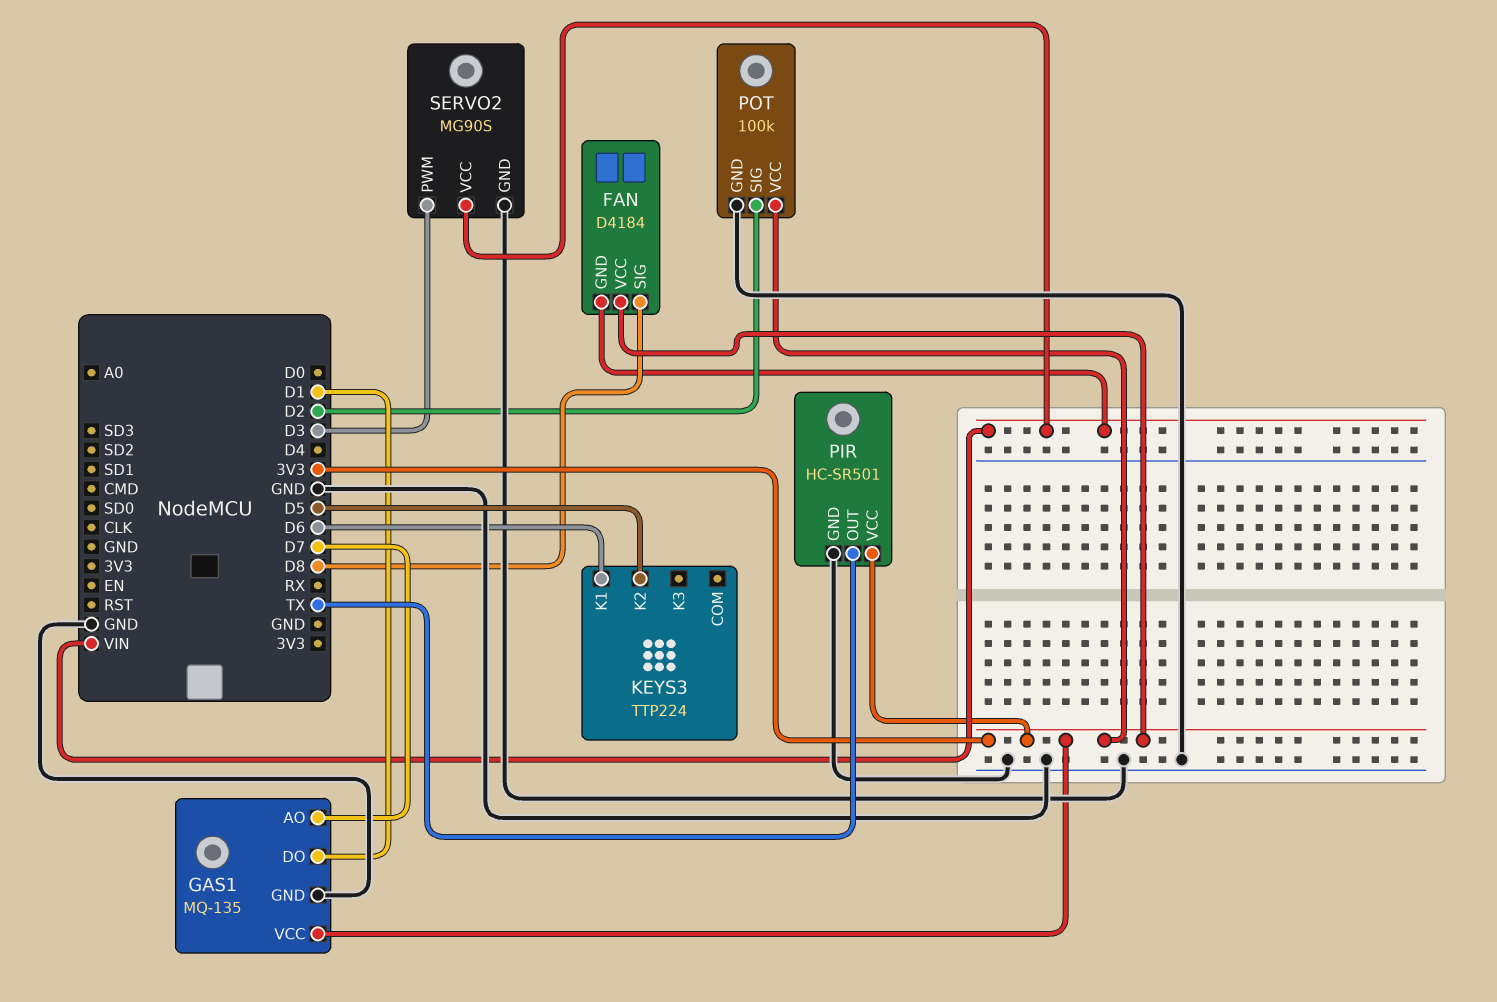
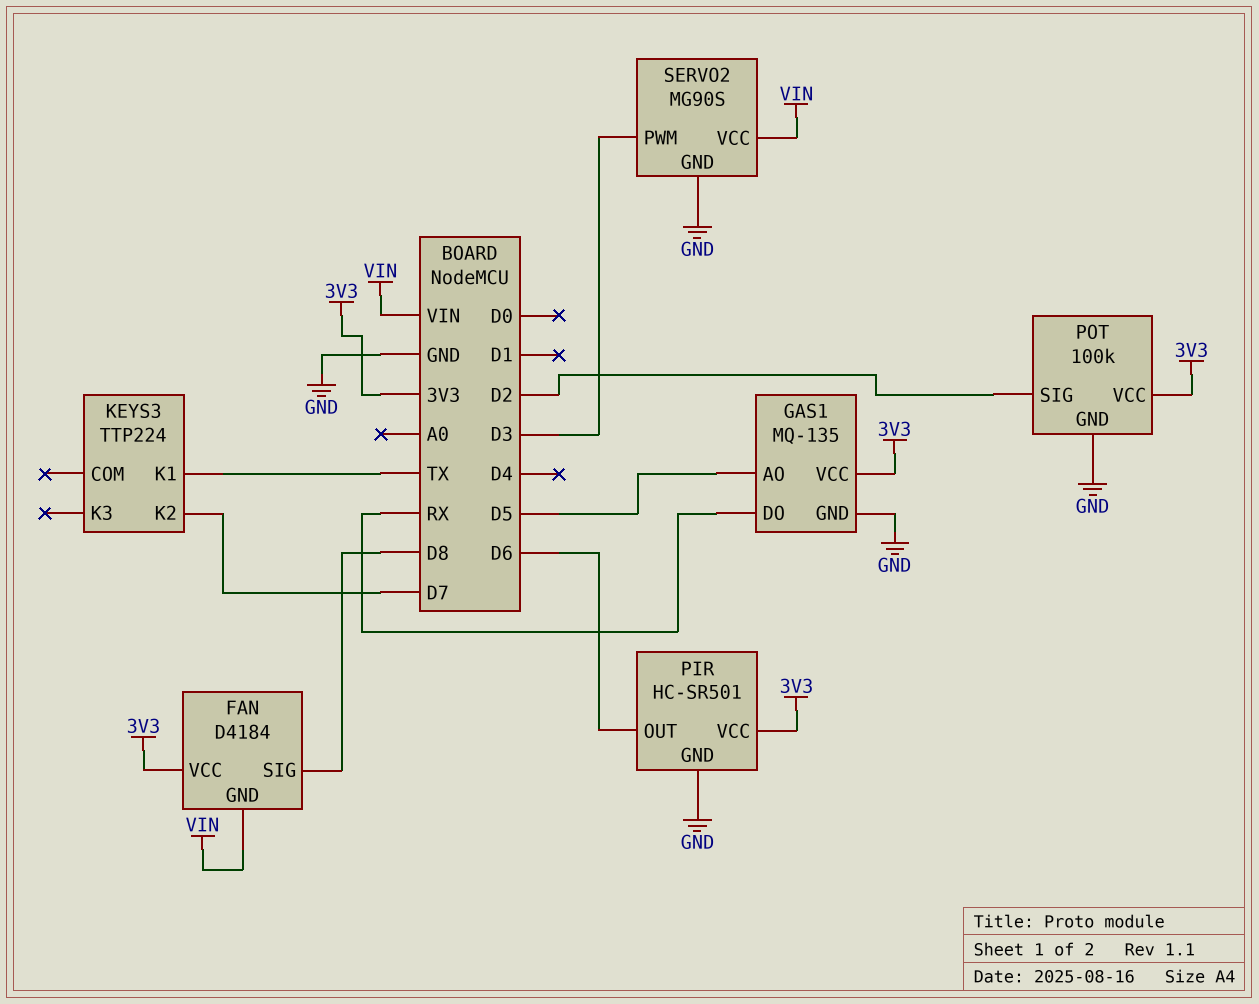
GAS1 pin AO: D7 -> D5
GAS1 pin DO: D1 -> RX
KEYS3 pin K1: D6 -> TX
KEYS3 pin K2: D5 -> D7
PIR pin OUT: TX -> D6

